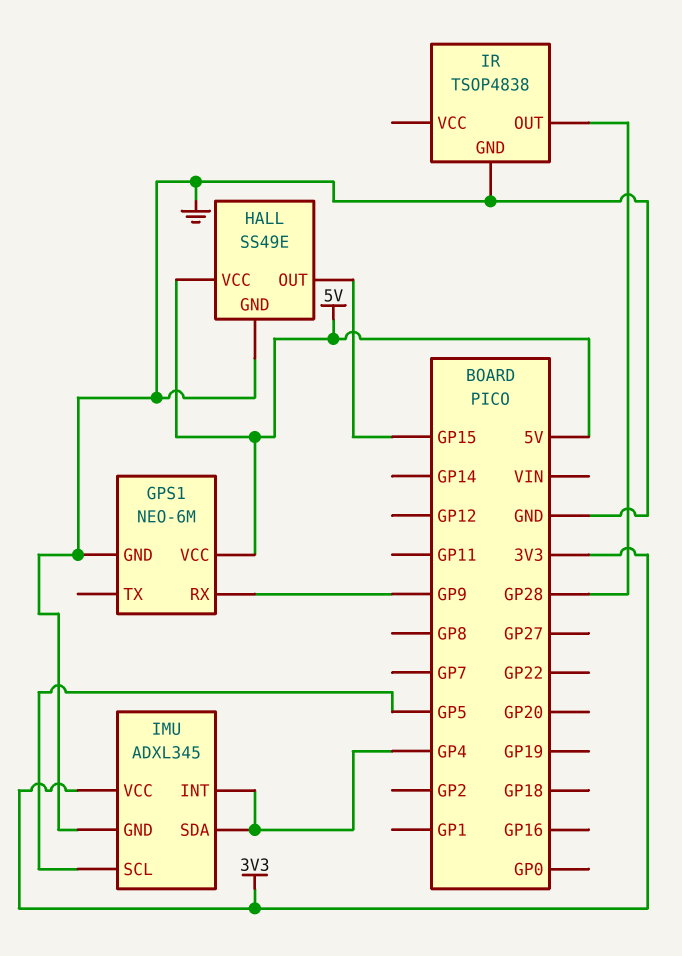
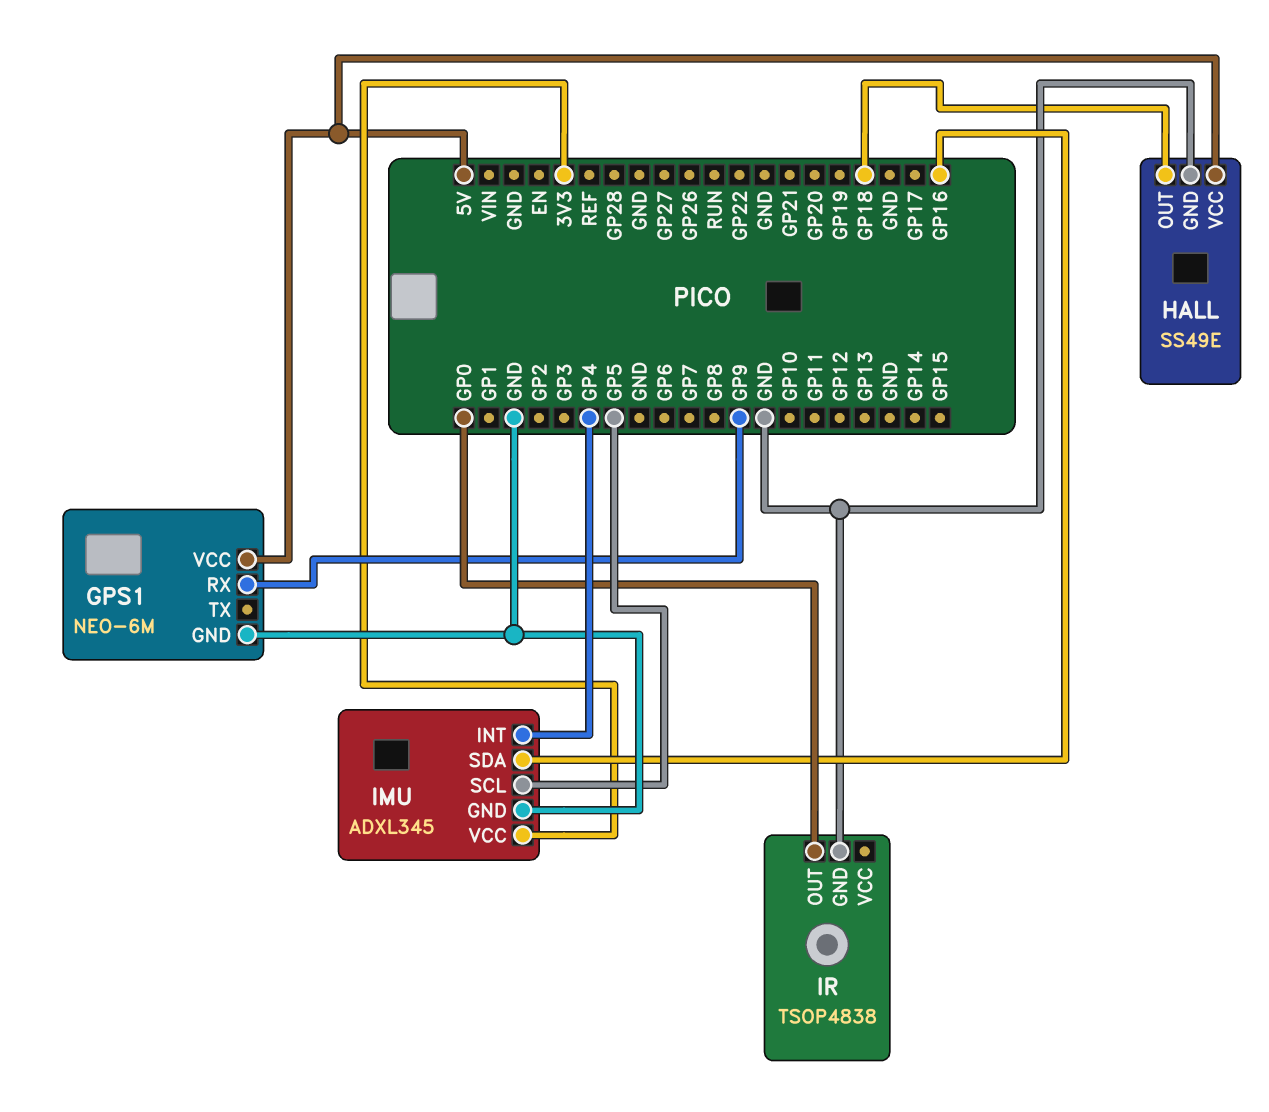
HALL pin OUT: GP15 -> GP18
IMU pin SDA: GP4 -> GP16
IR pin OUT: GP28 -> GP0

